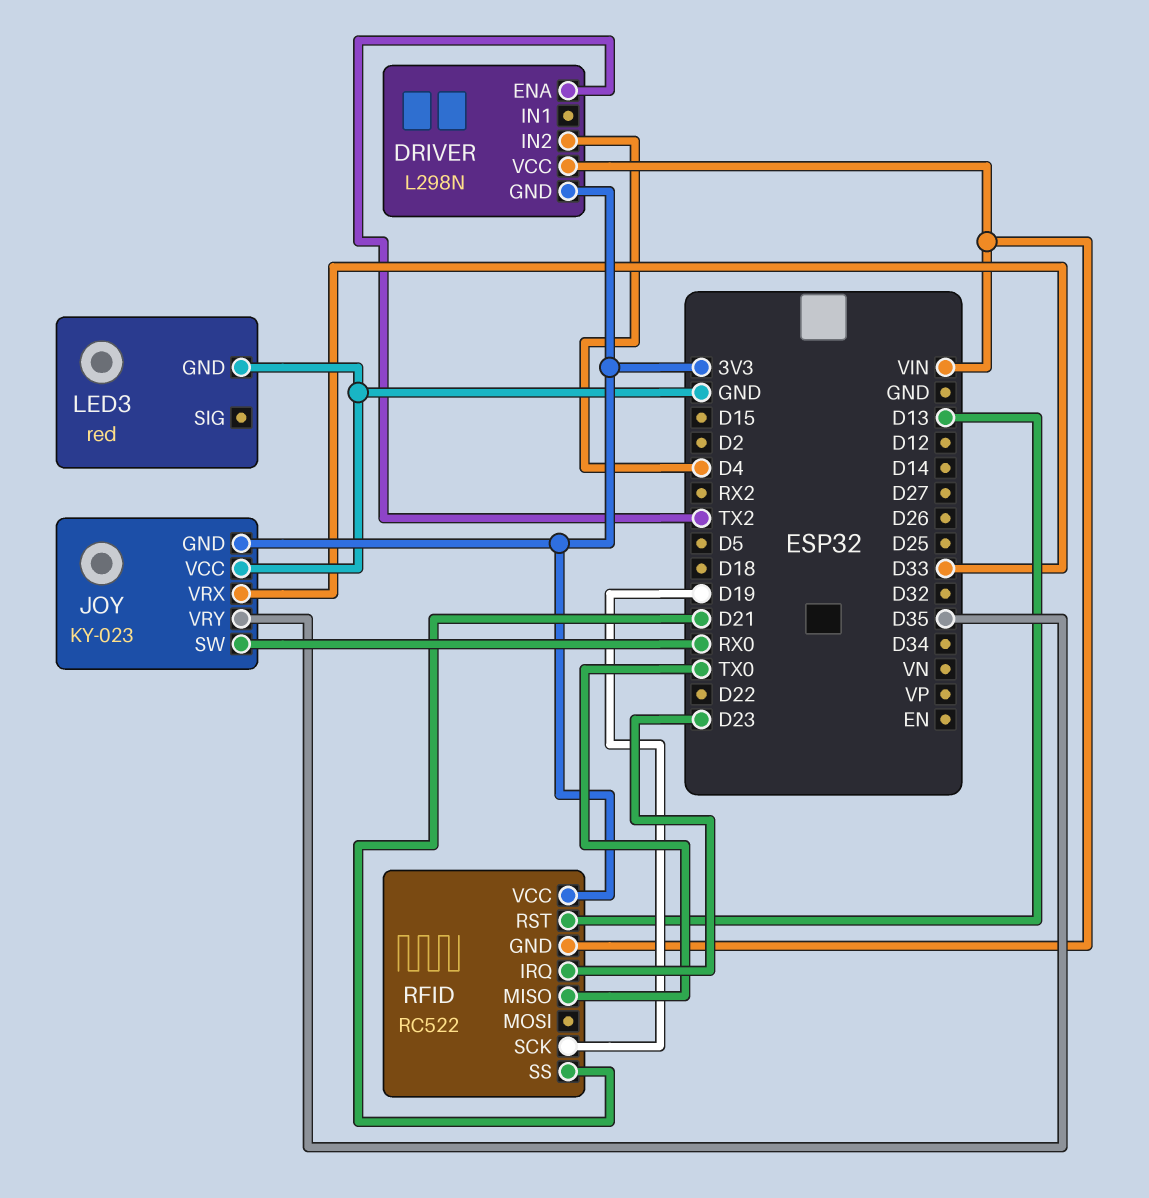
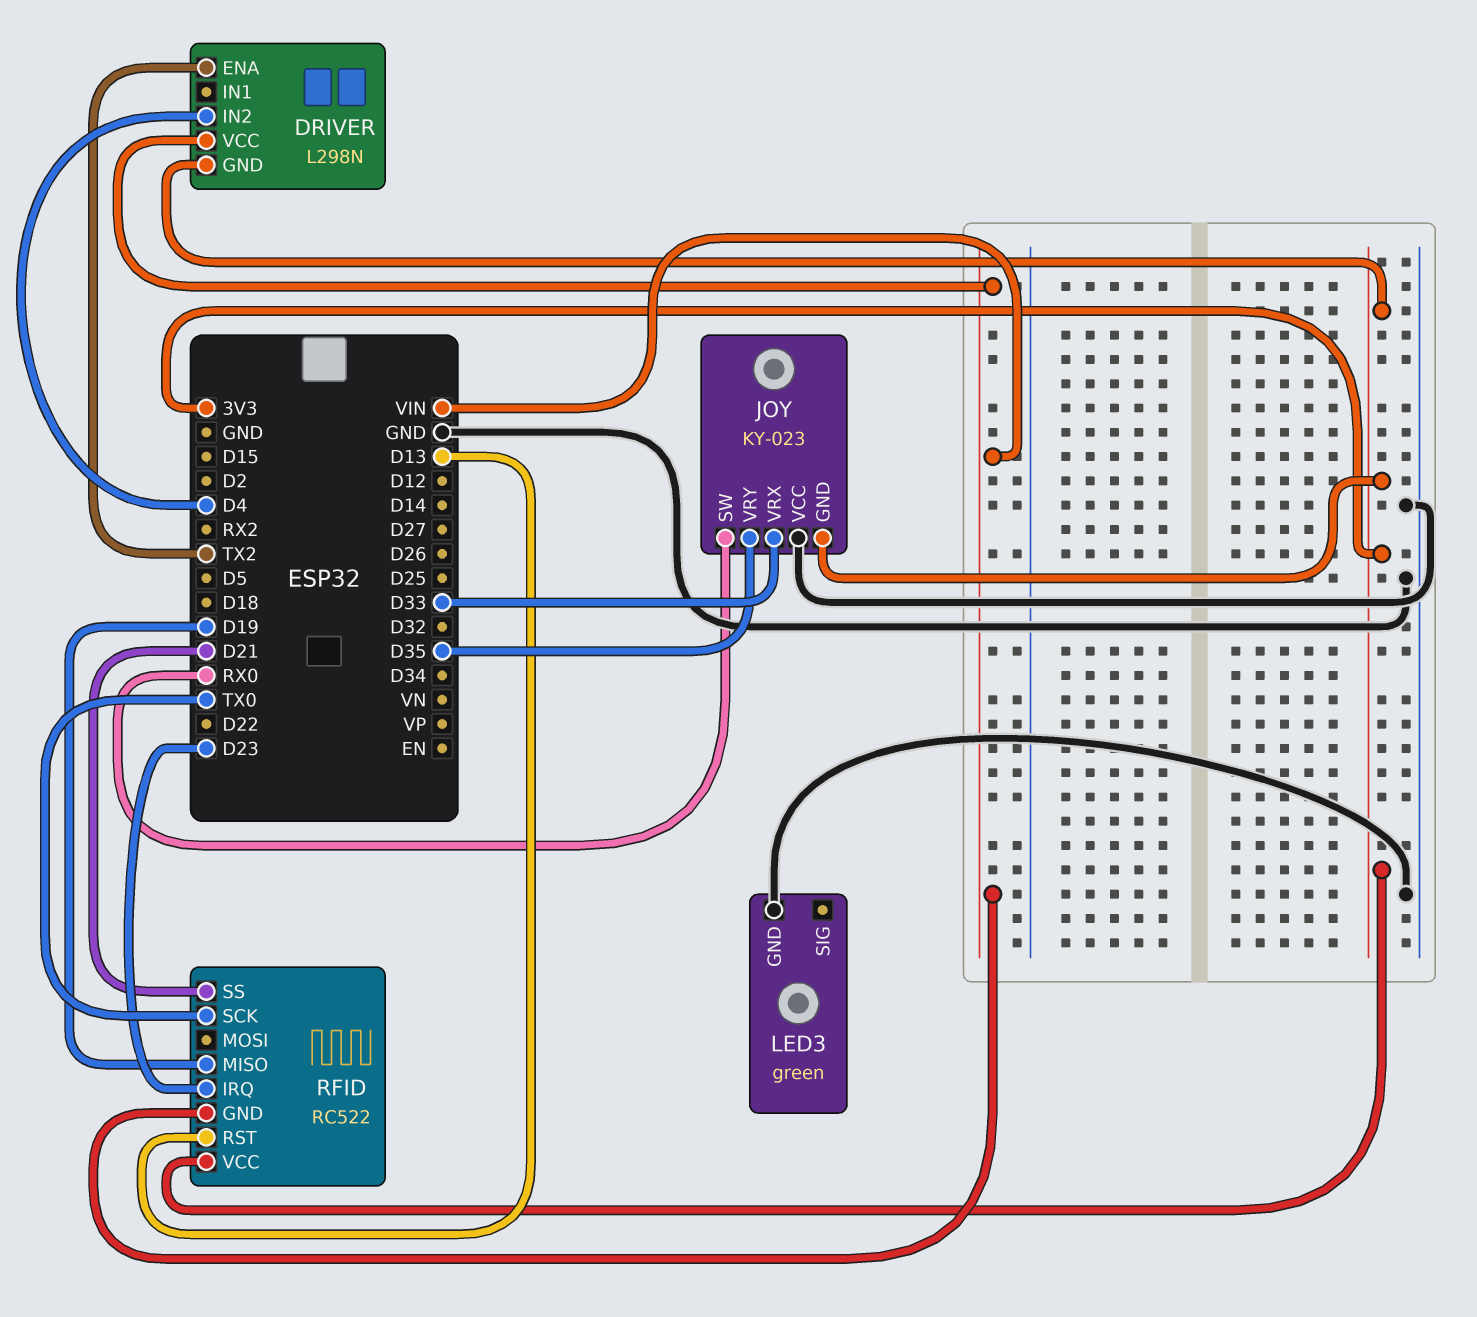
LED3: red -> green
RFID pin MISO: TX0 -> D19
RFID pin SCK: D19 -> TX0

